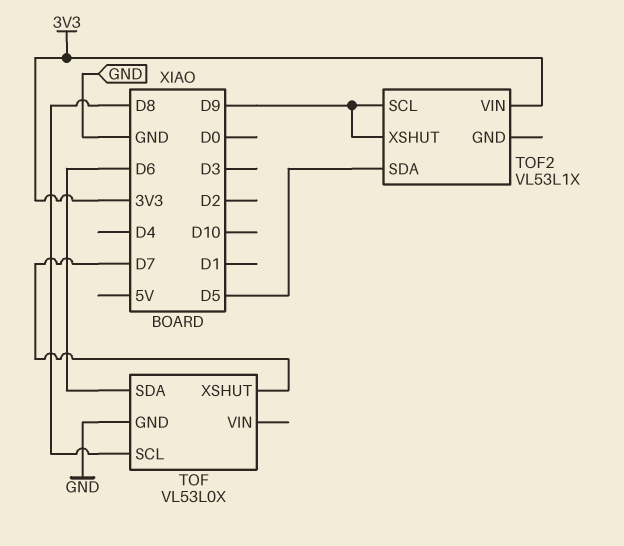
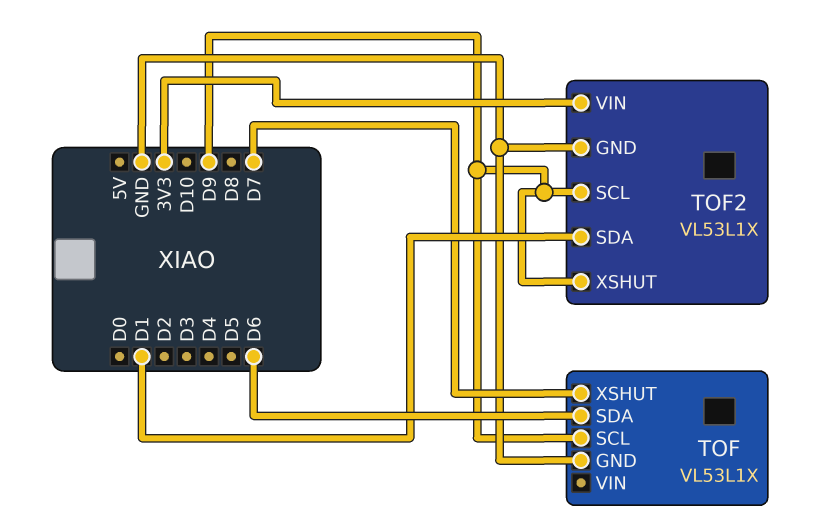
TOF: VL53L0X -> VL53L1X
TOF pin SCL: D8 -> D9
TOF2 pin GND: none -> GND
TOF2 pin SDA: D5 -> D1

